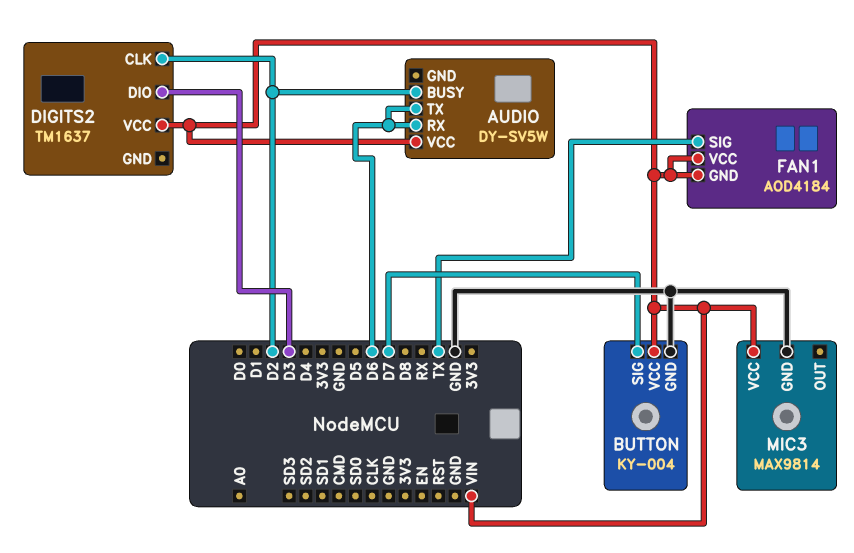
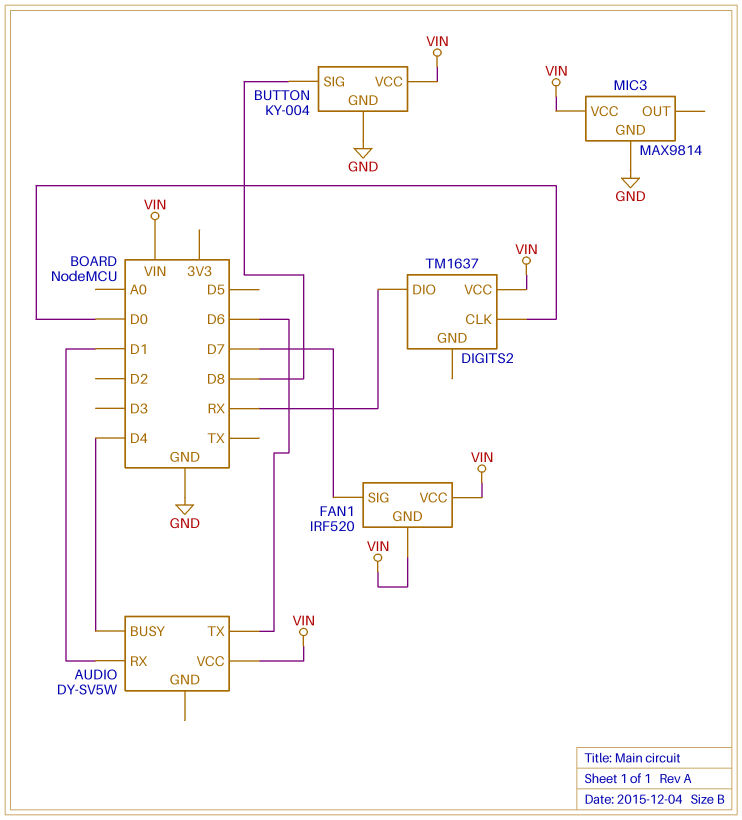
AUDIO pin BUSY: D2 -> D4
AUDIO pin RX: D6 -> D1
BUTTON pin SIG: D7 -> D8
DIGITS2 pin CLK: D2 -> D0
DIGITS2 pin DIO: D3 -> RX
FAN1: AOD4184 -> IRF520
FAN1 pin SIG: TX -> D7

